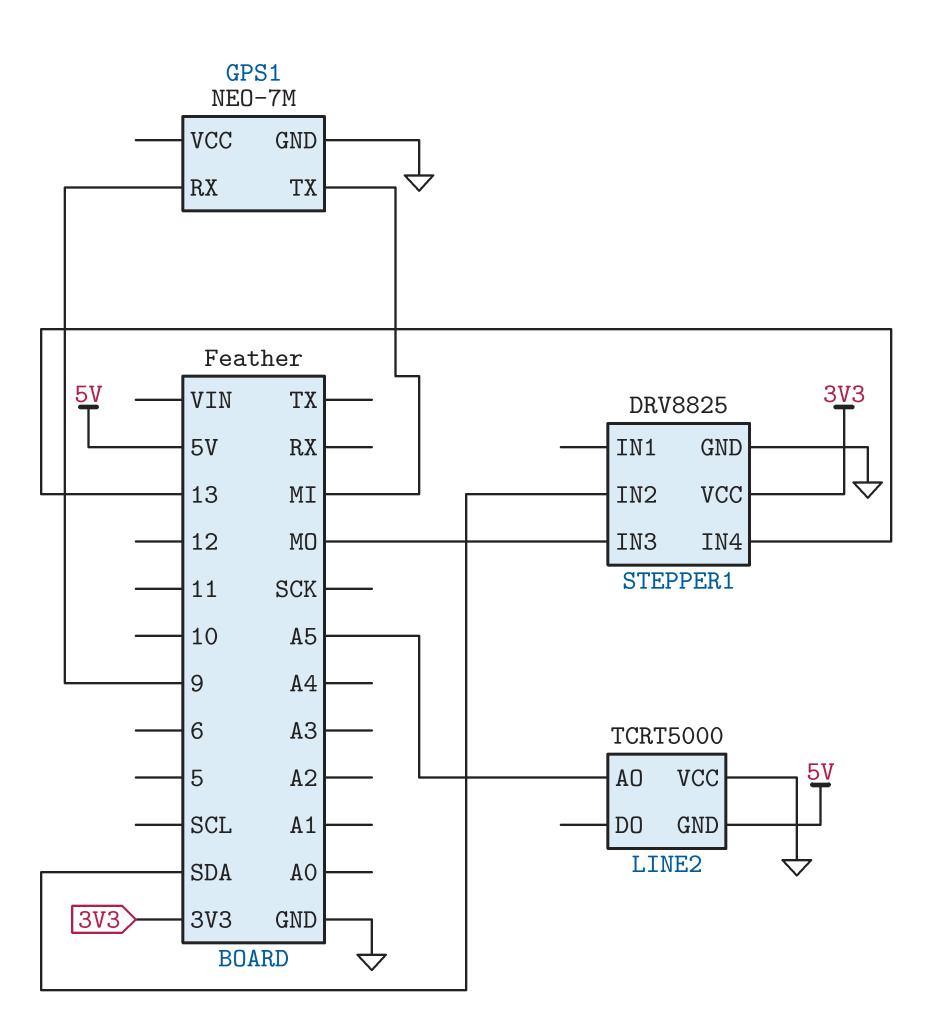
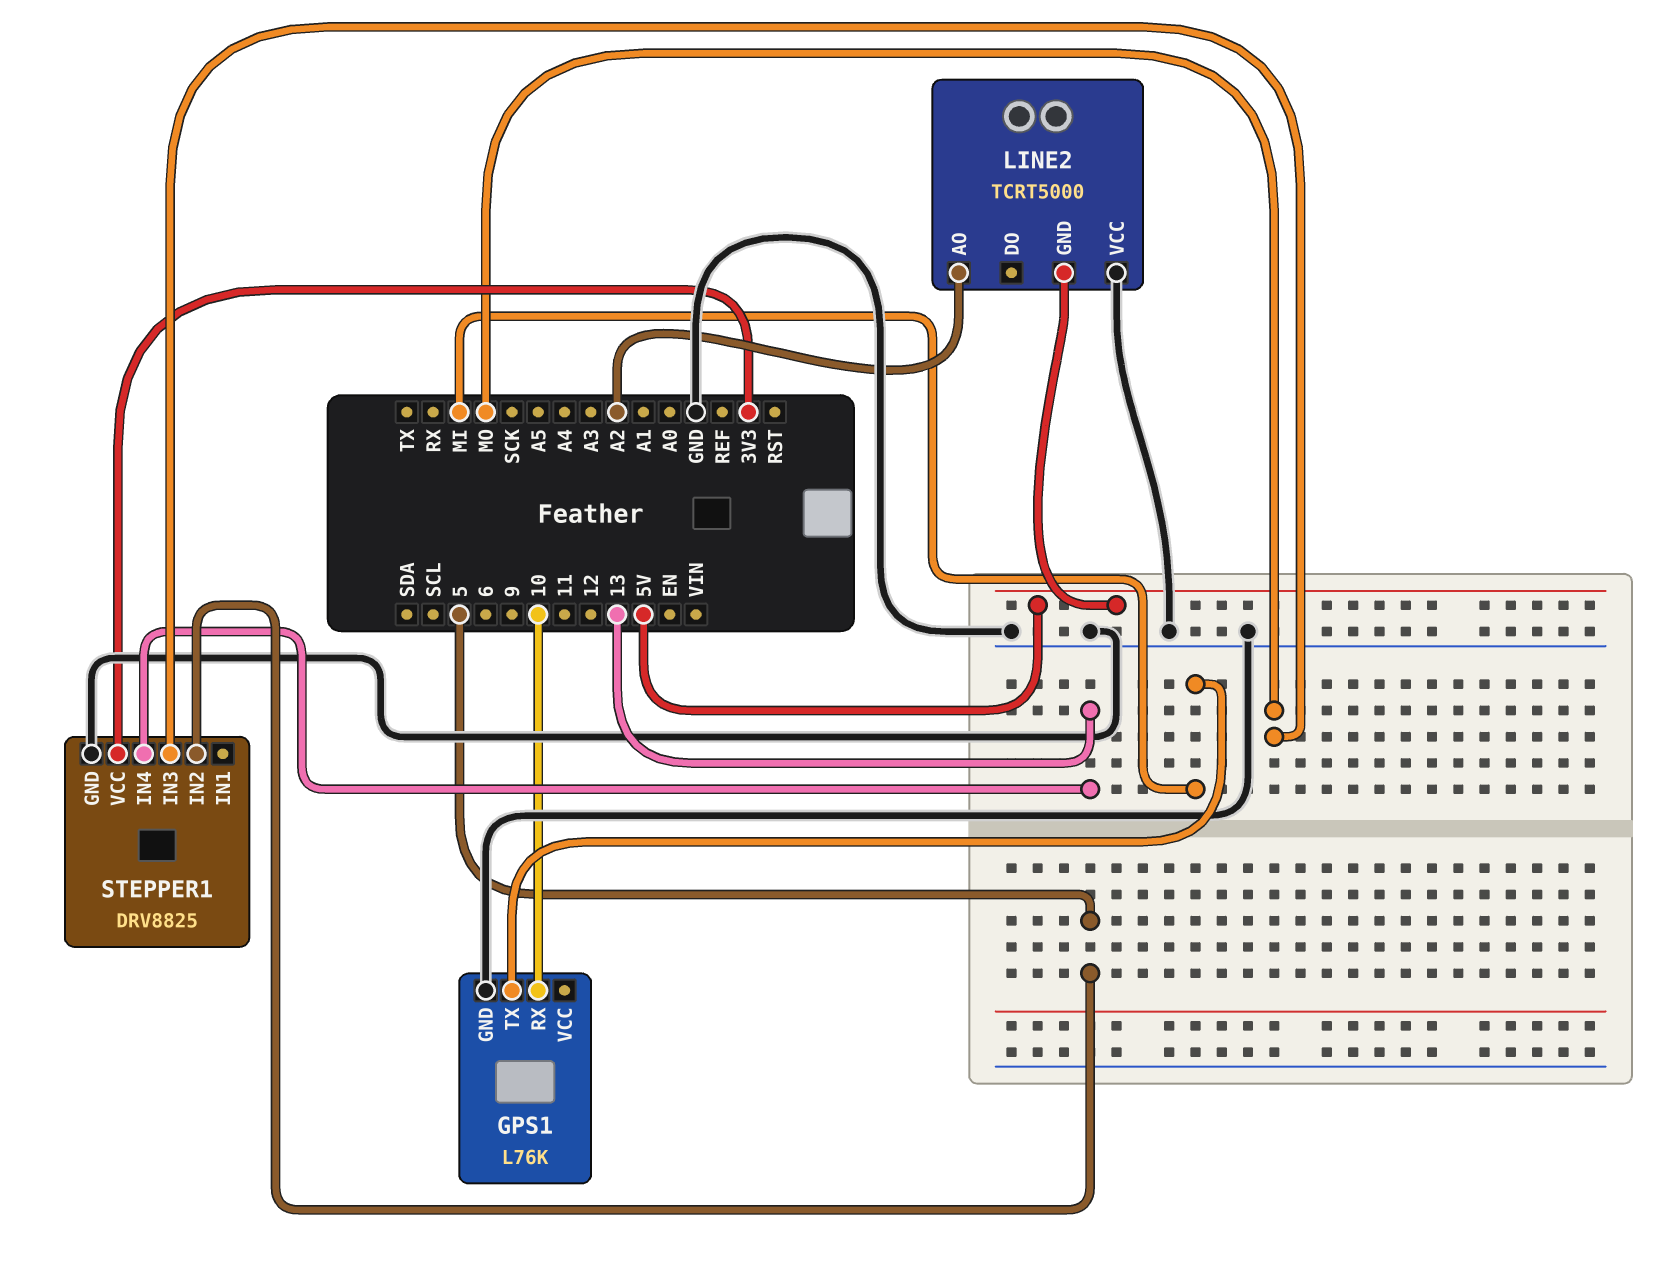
GPS1: NEO-7M -> L76K
GPS1 pin RX: 9 -> 10
LINE2 pin AO: A5 -> A2
STEPPER1 pin IN2: SDA -> 5

